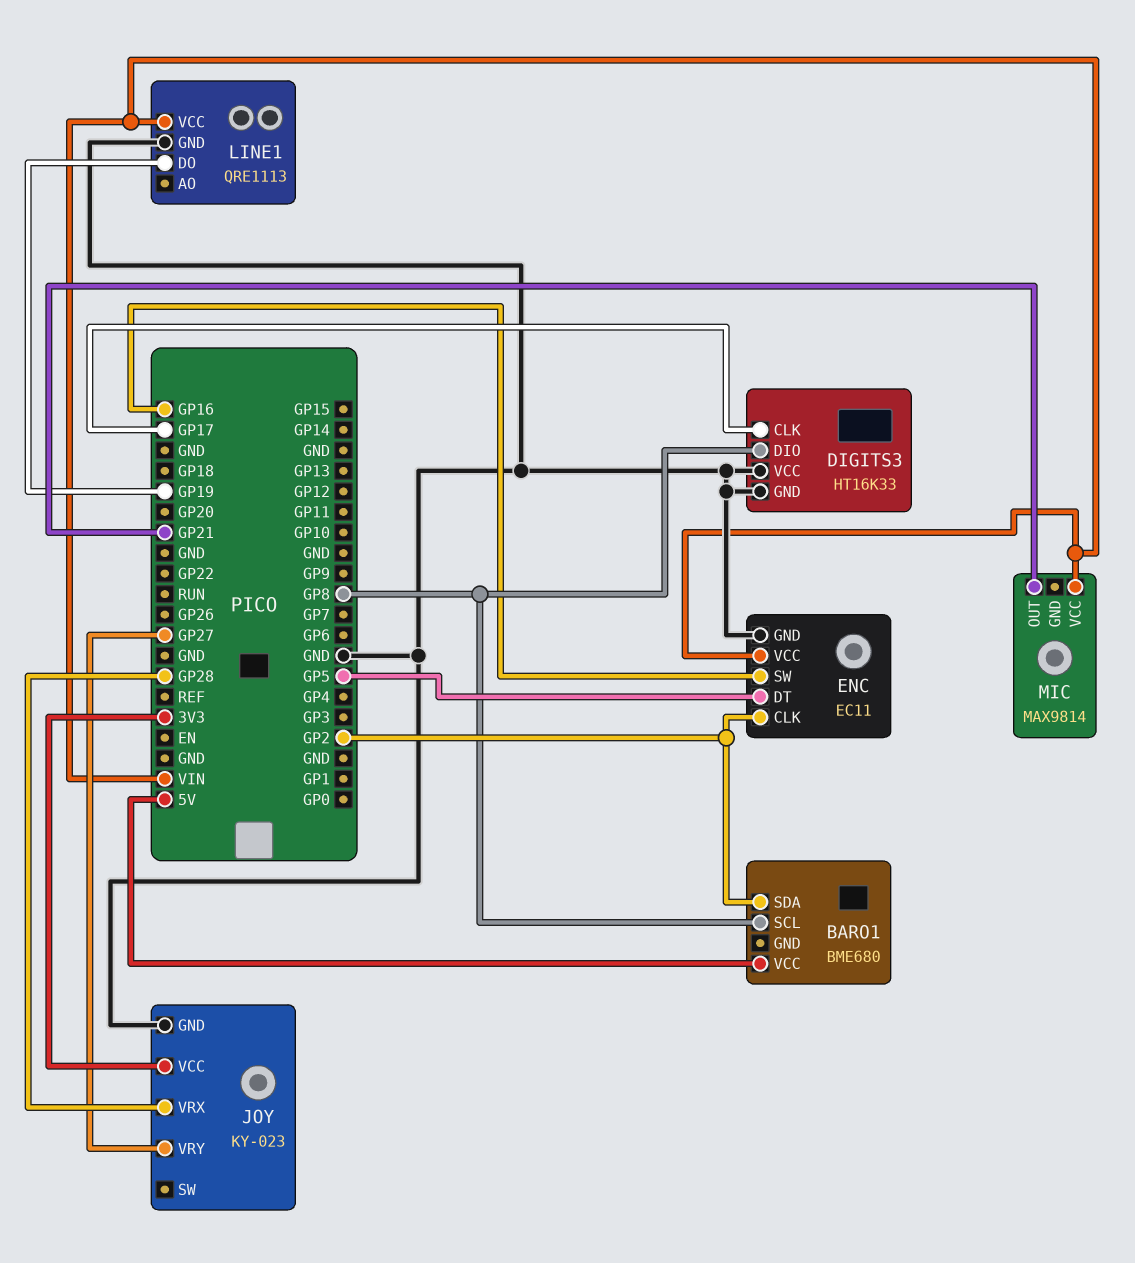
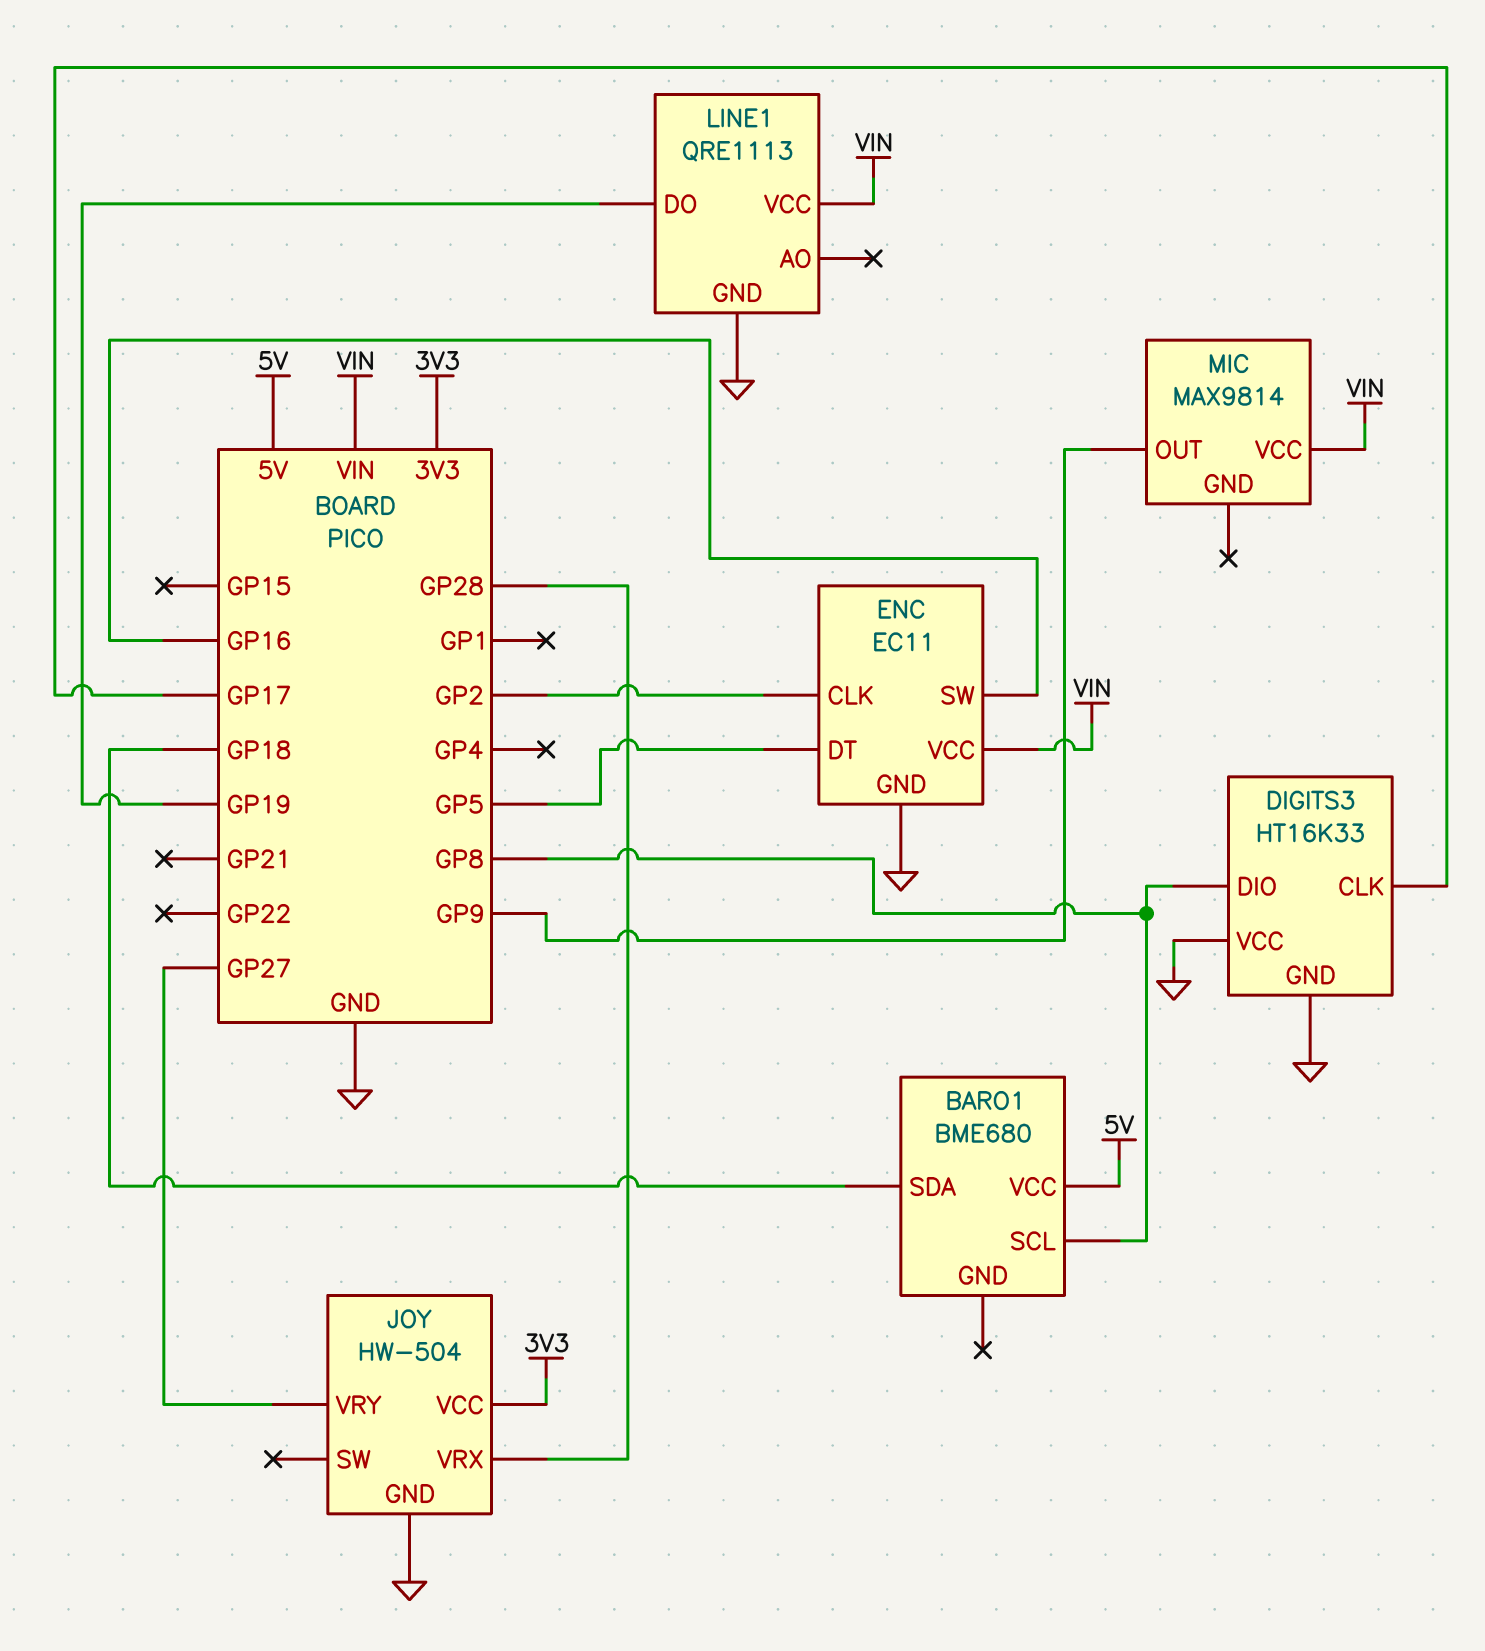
BARO1 pin SDA: GP2 -> GP18
JOY: KY-023 -> HW-504
MIC pin OUT: GP21 -> GP9

